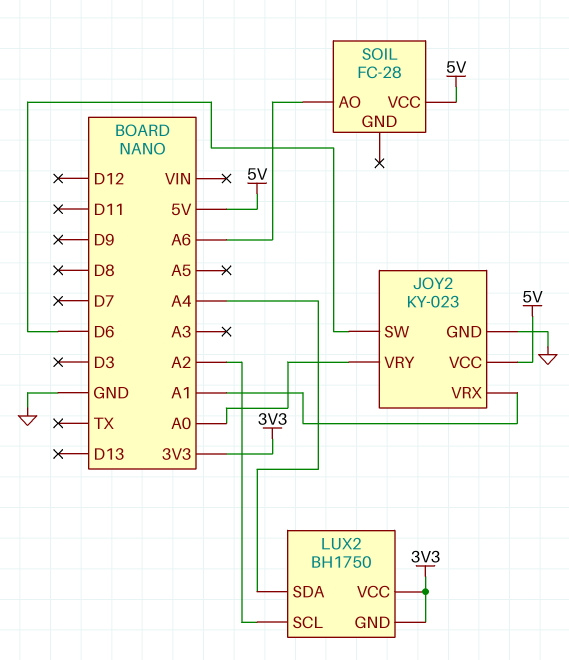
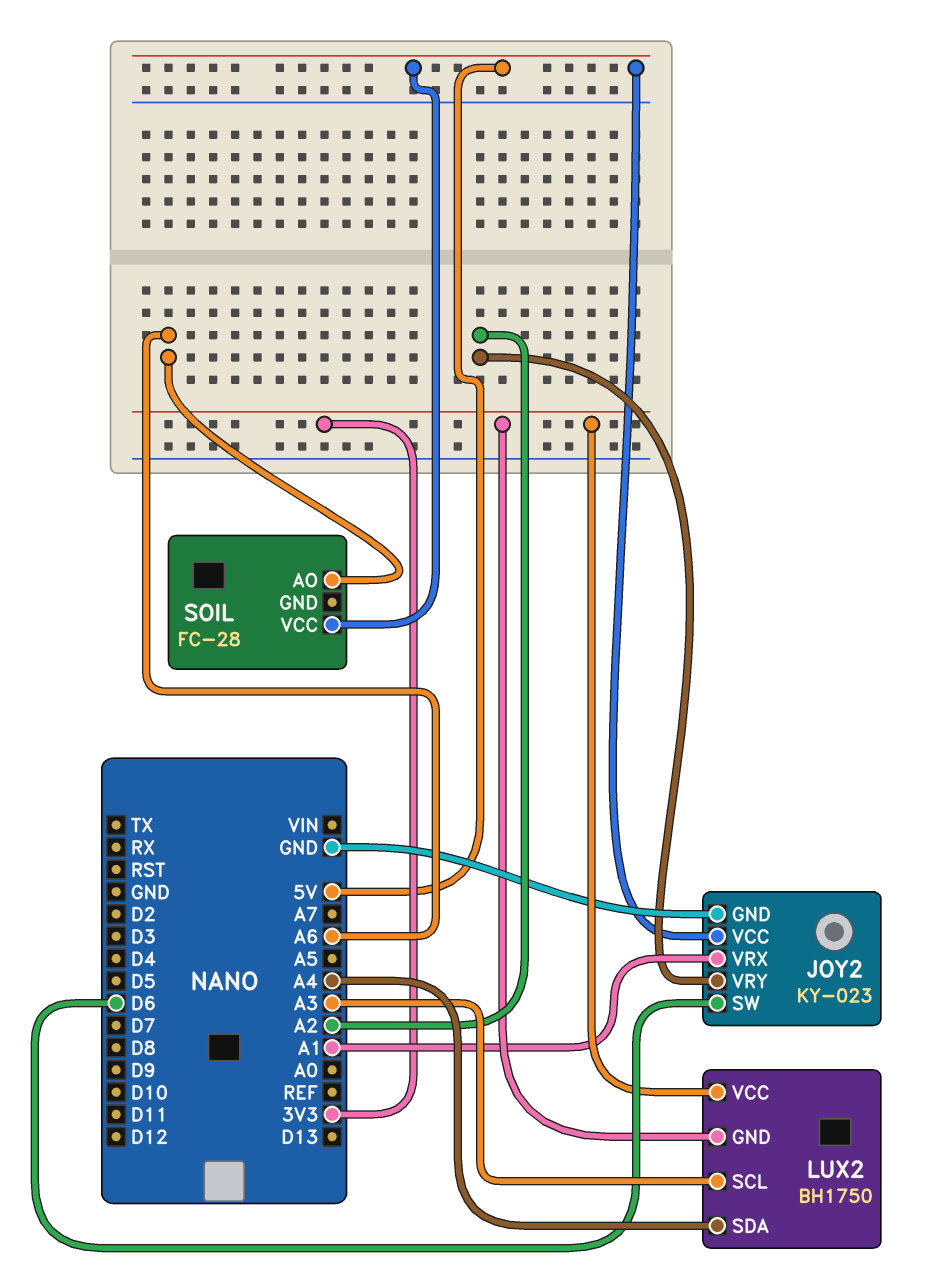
JOY2 pin VRY: A0 -> A2
LUX2 pin SCL: A2 -> A3

